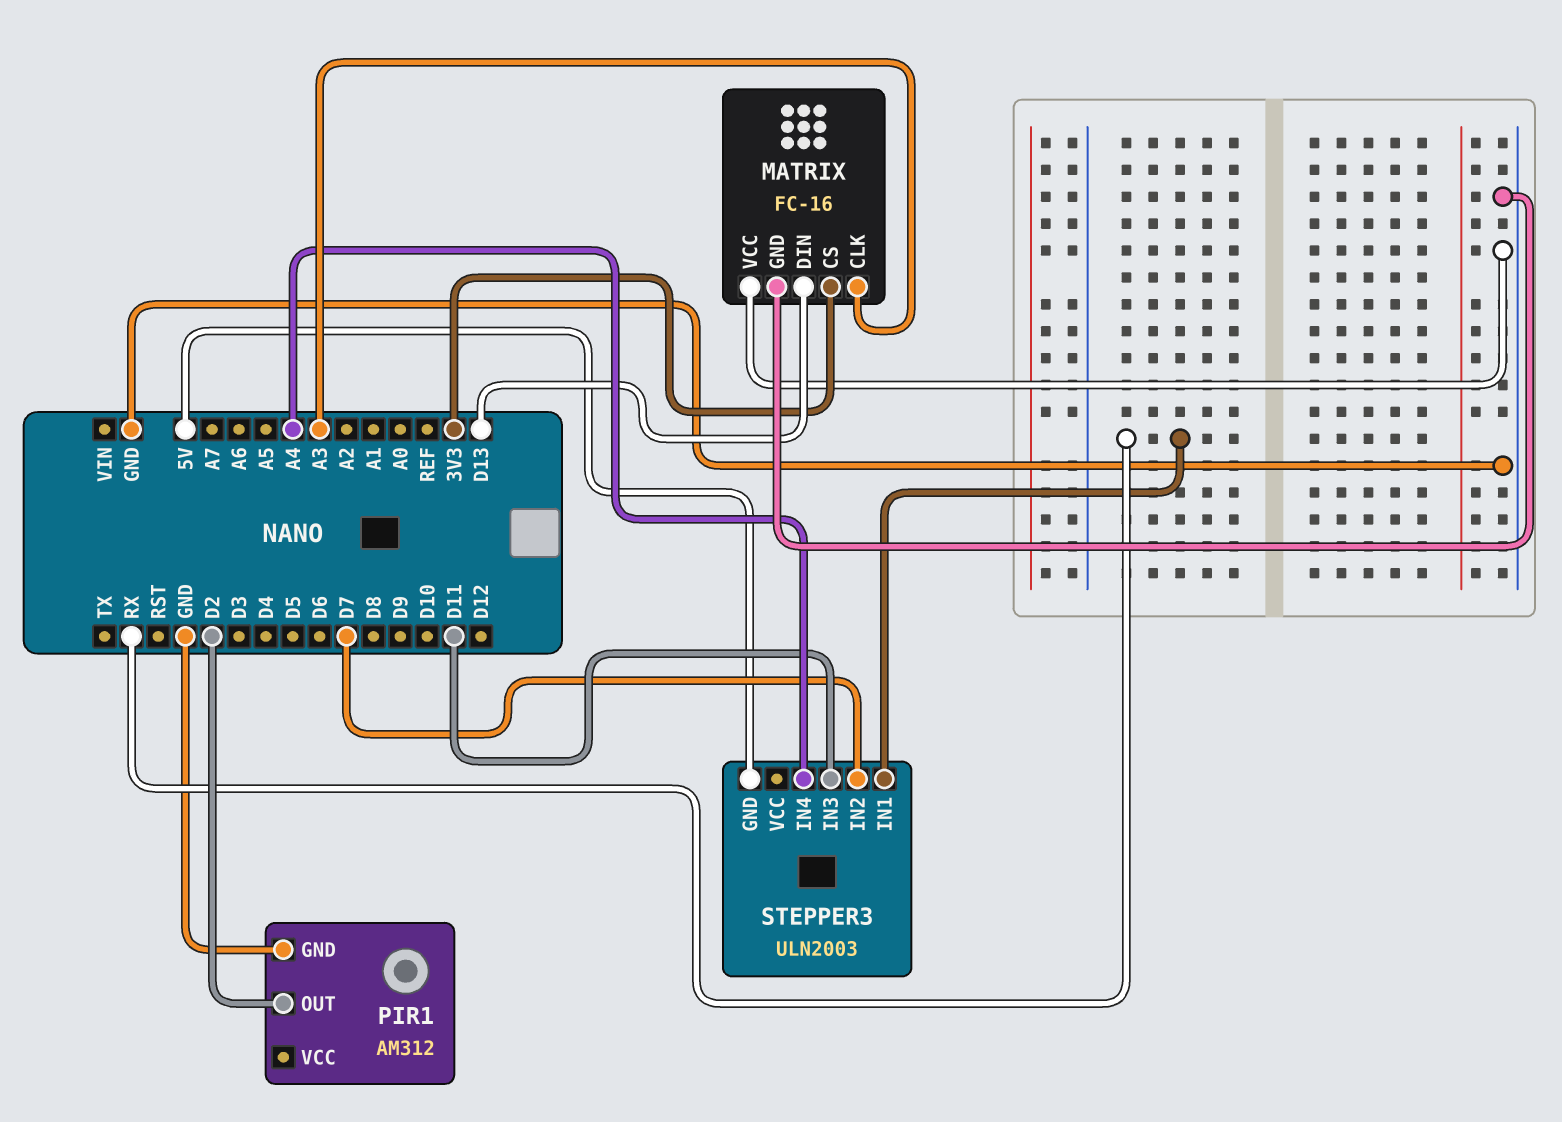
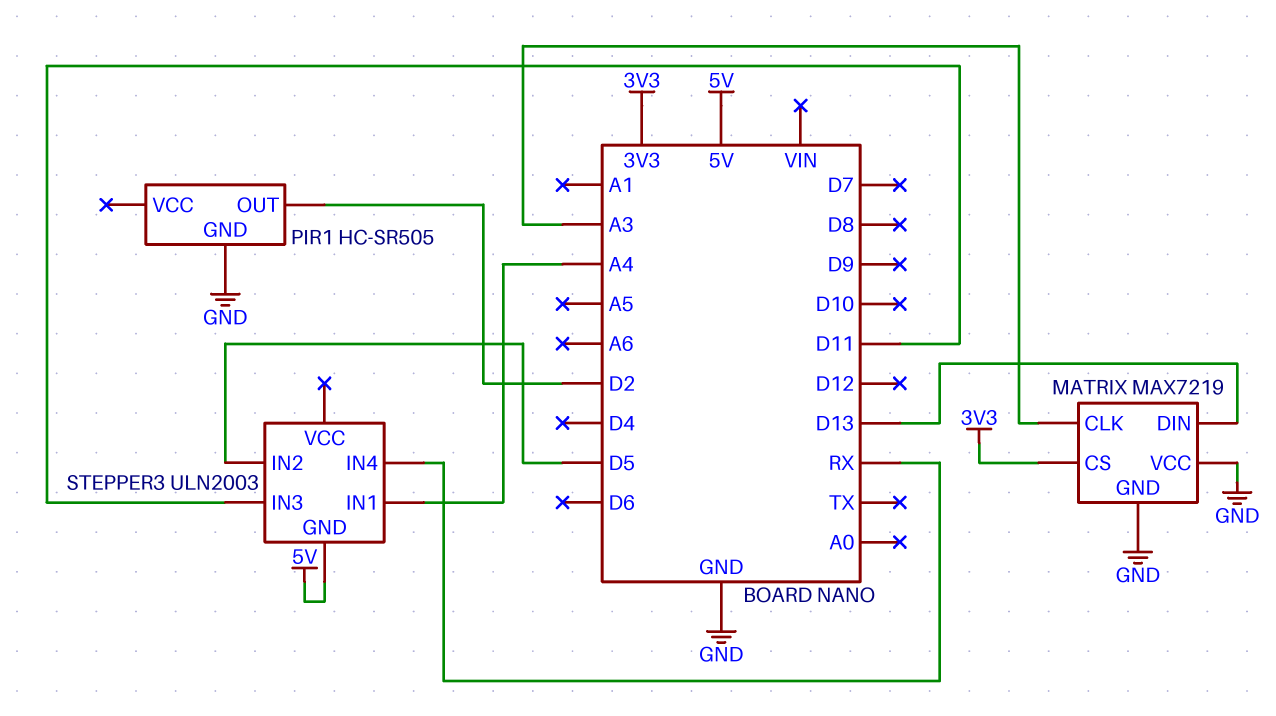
MATRIX: FC-16 -> MAX7219
PIR1: AM312 -> HC-SR505
STEPPER3 pin IN1: RX -> A4
STEPPER3 pin IN2: D7 -> D5
STEPPER3 pin IN4: A4 -> RX

